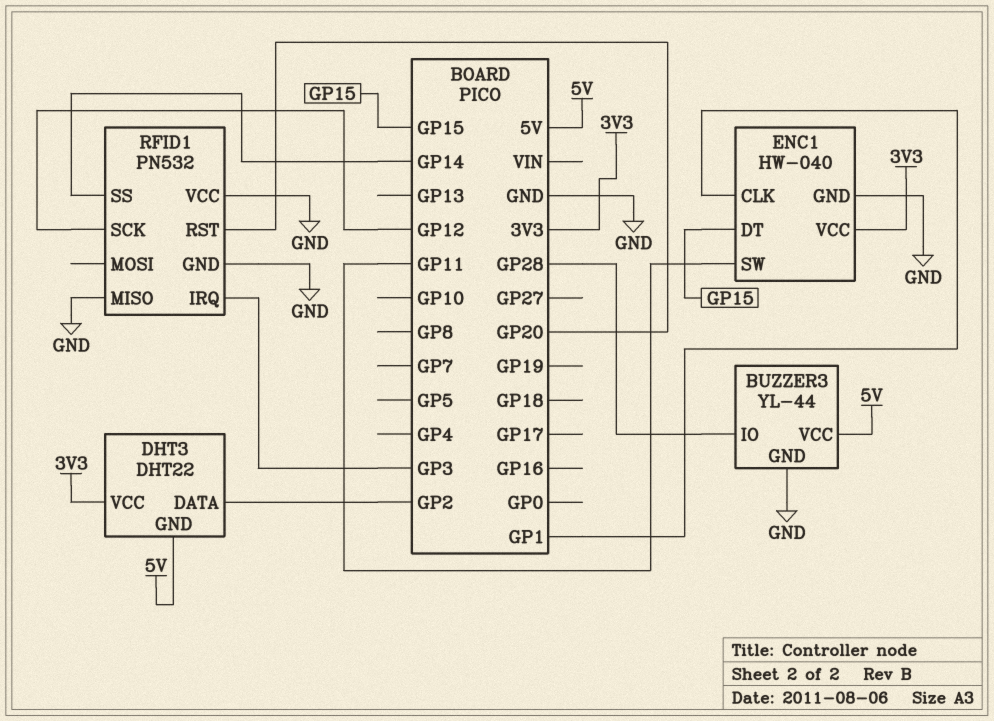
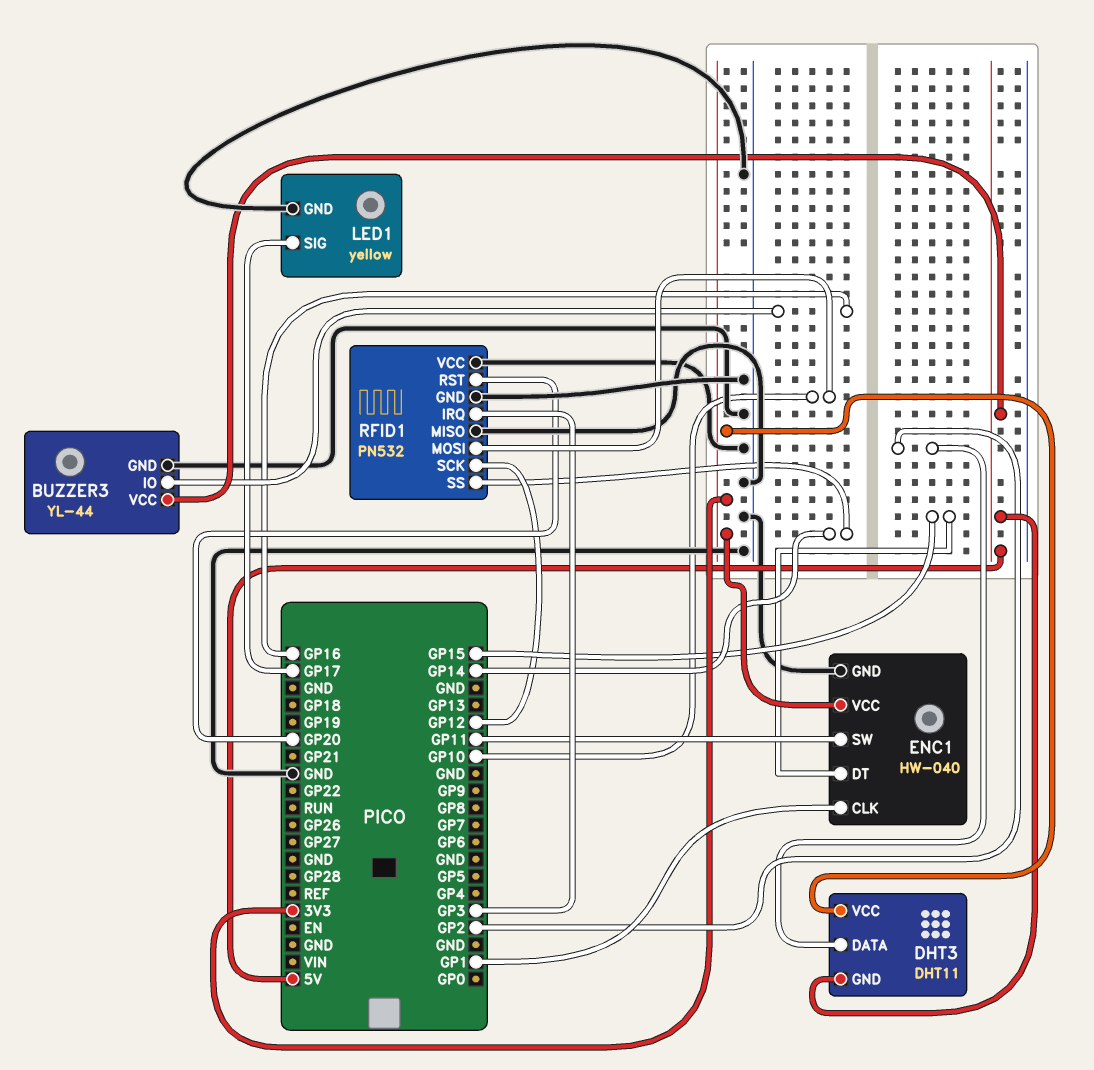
BUZZER3 pin IO: GP28 -> GP16
DHT3: DHT22 -> DHT11
LED1: none -> yellow
LED1 pin GND: none -> GND
LED1 pin SIG: none -> GP17
RFID1 pin MOSI: none -> GP10

